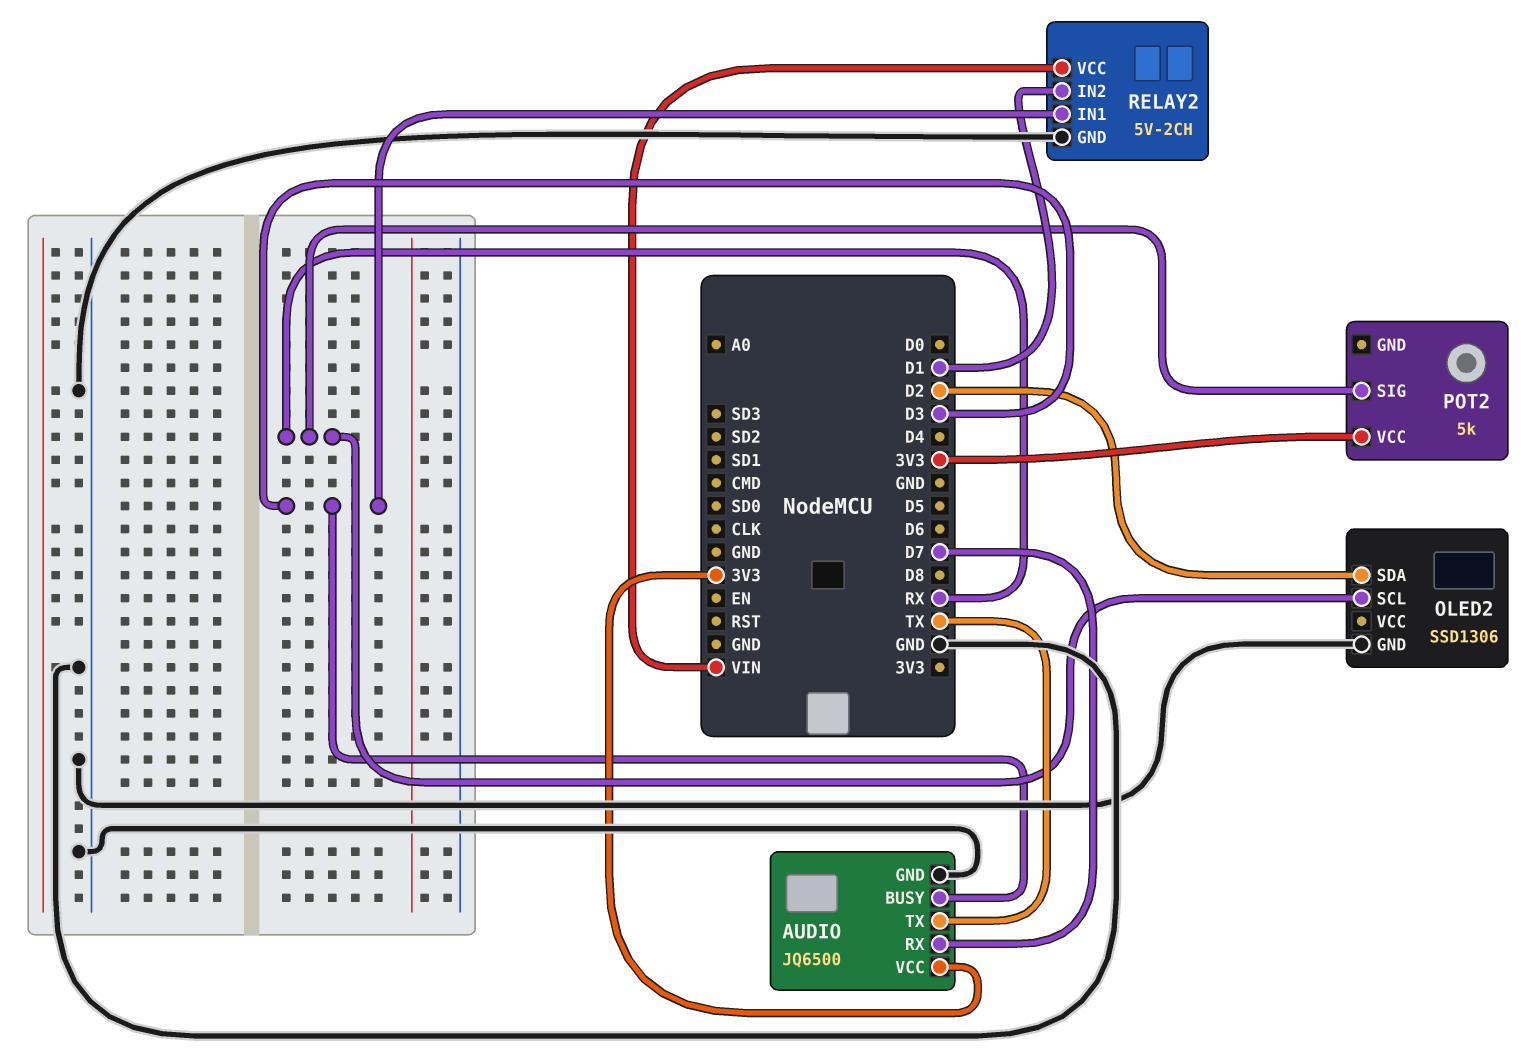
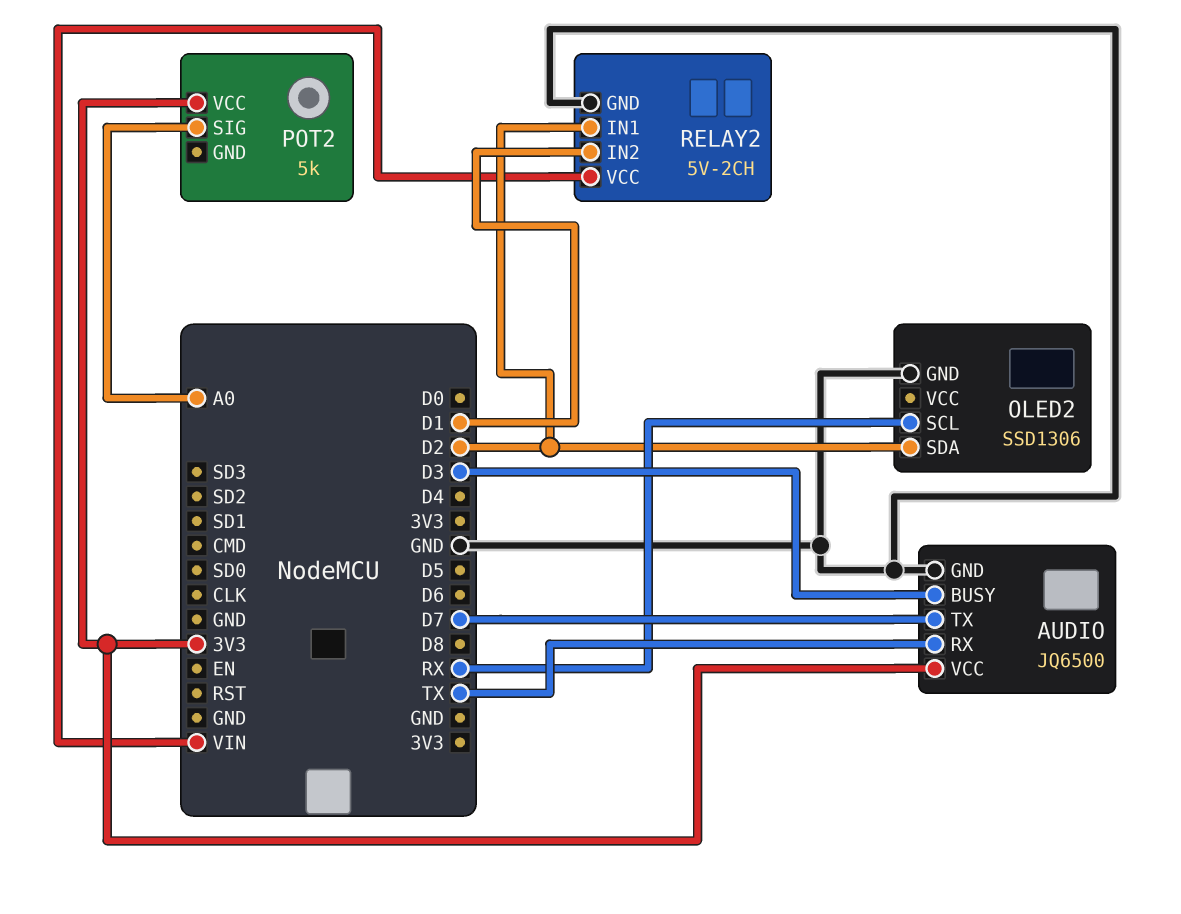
AUDIO pin RX: D7 -> TX
AUDIO pin TX: TX -> D7
POT2 pin SIG: RX -> A0
RELAY2 pin IN1: D3 -> D2

